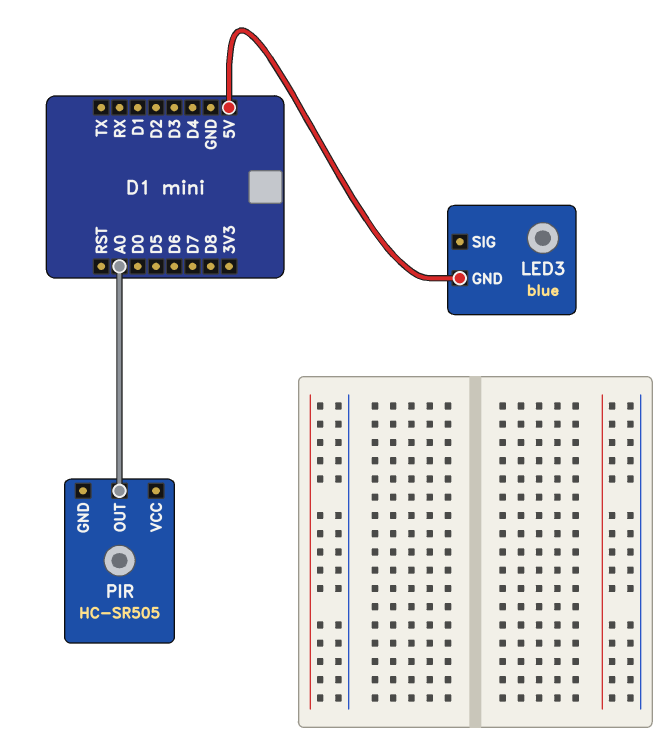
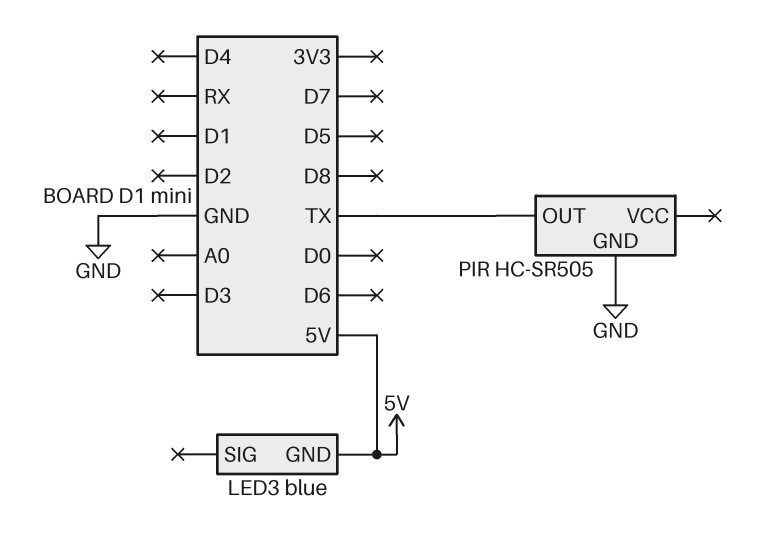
PIR pin GND: none -> GND
PIR pin OUT: A0 -> TX

